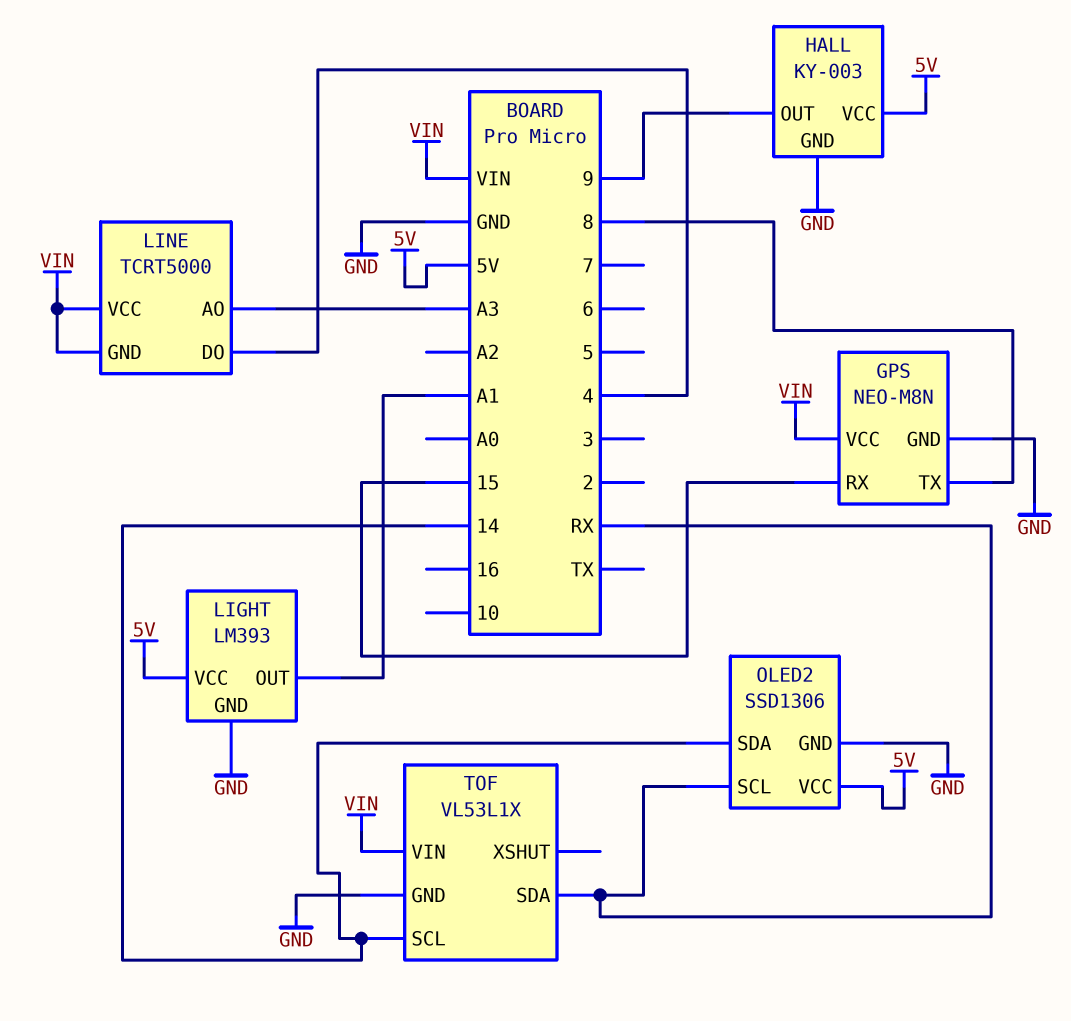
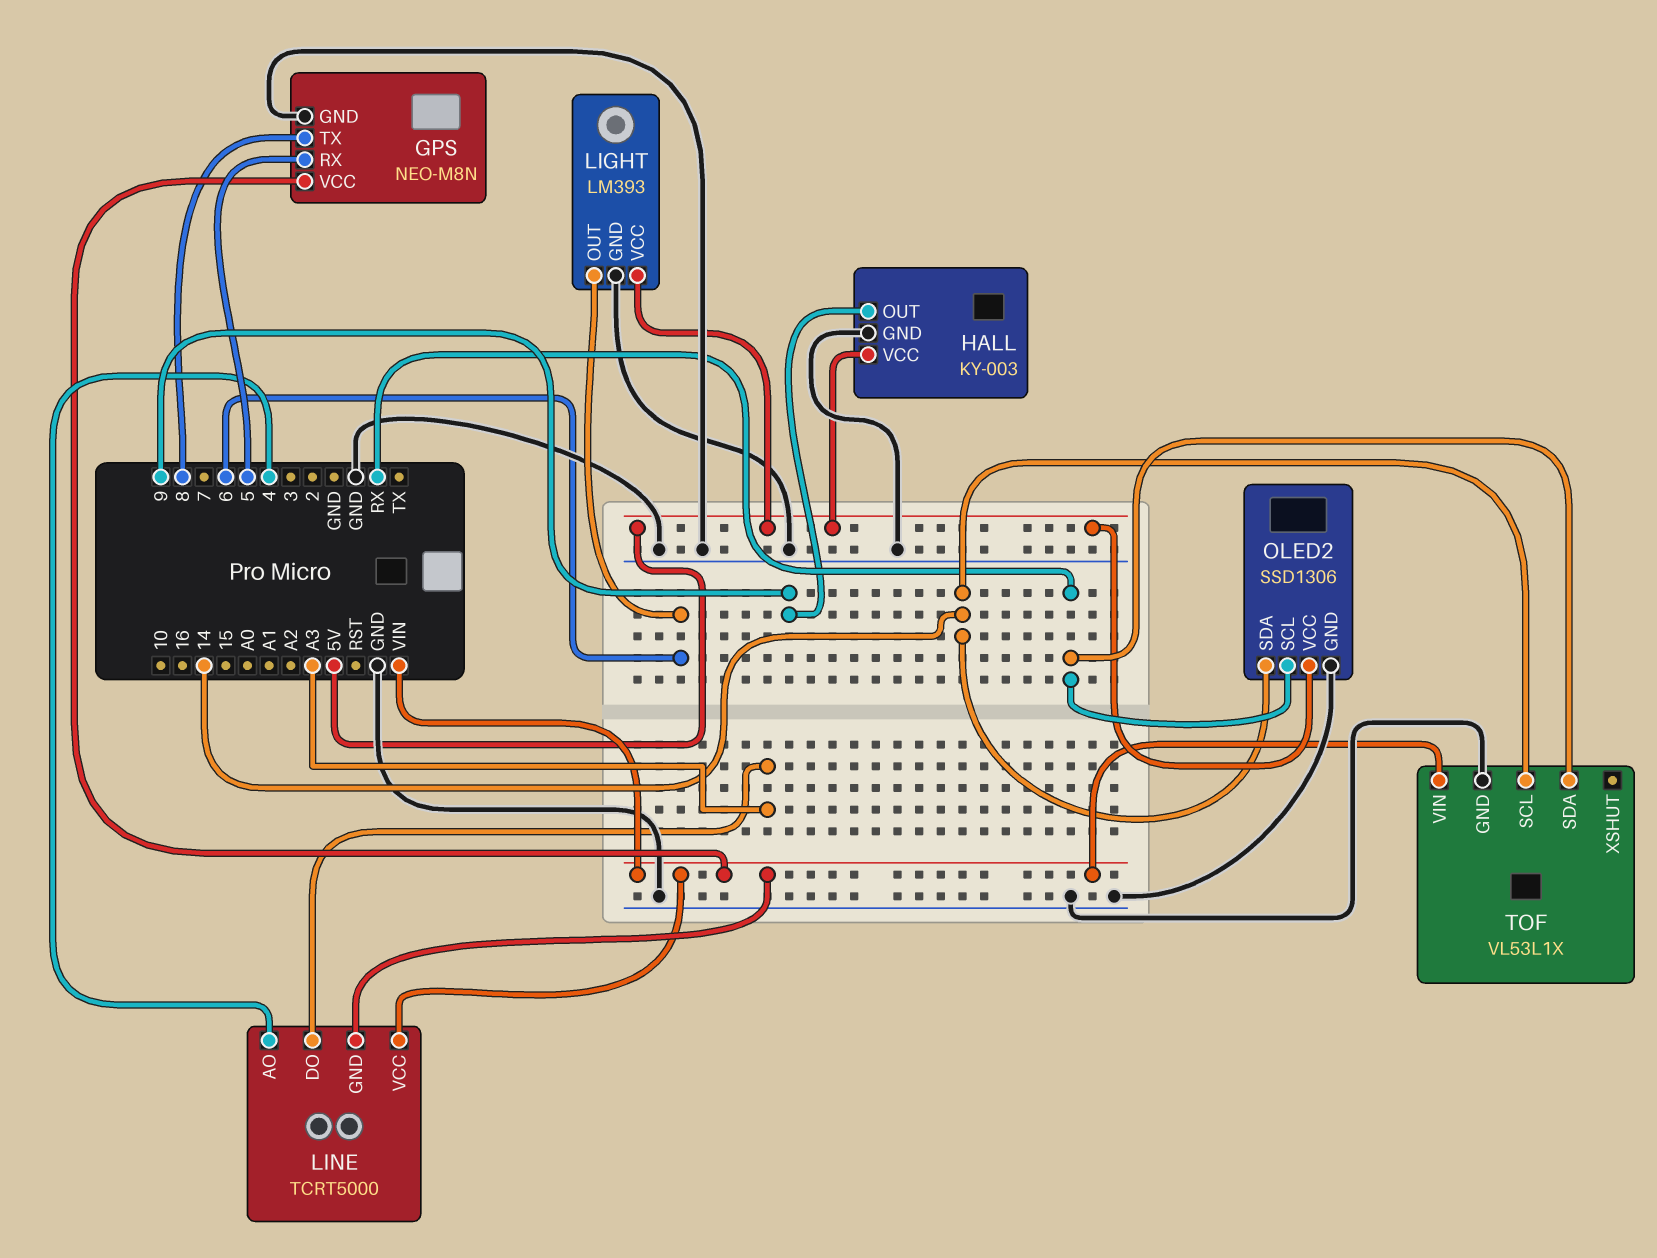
GPS pin RX: 15 -> 5
LIGHT pin OUT: A1 -> 6
LINE pin AO: A3 -> 4
LINE pin DO: 4 -> A3

